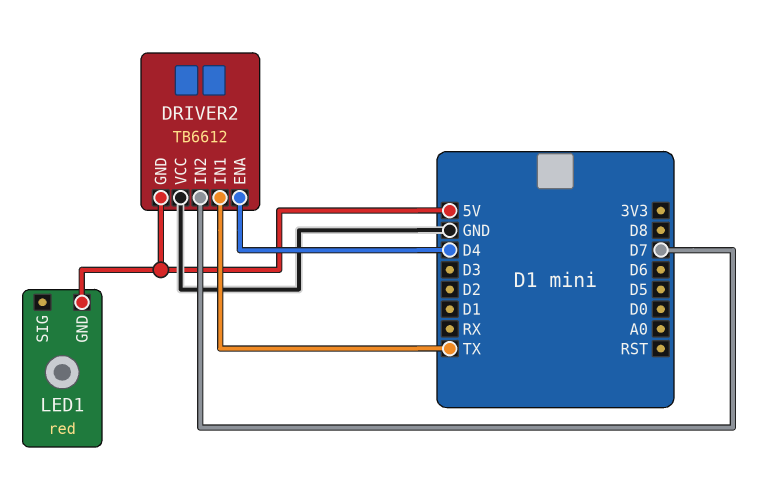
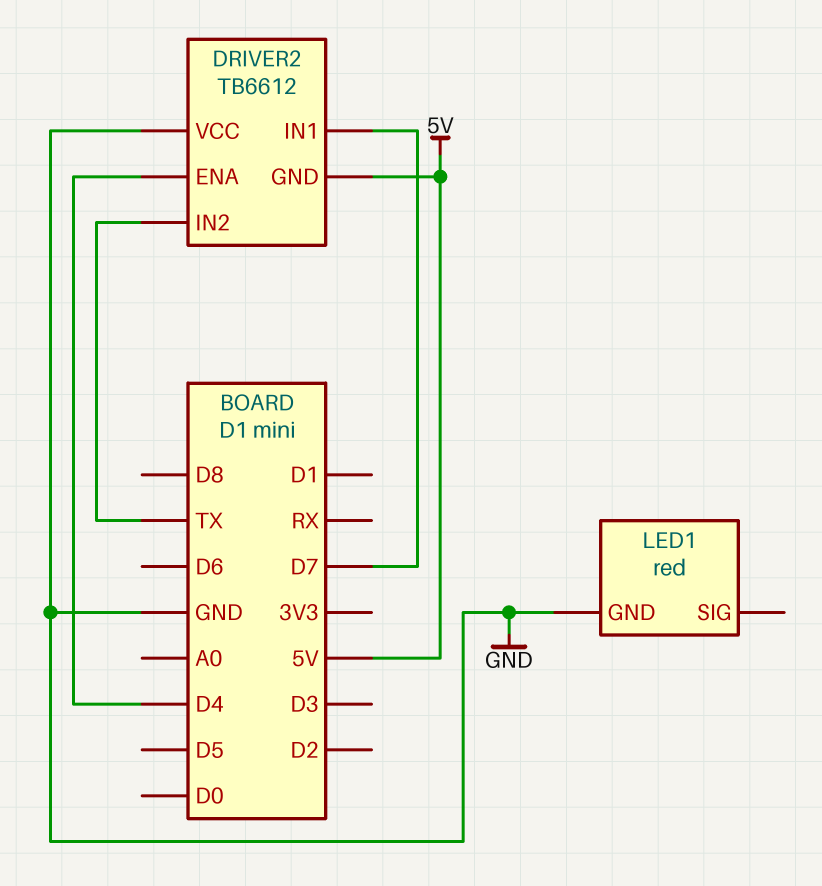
DRIVER2 pin IN1: TX -> D7
DRIVER2 pin IN2: D7 -> TX
LED1 pin GND: 5V -> GND

